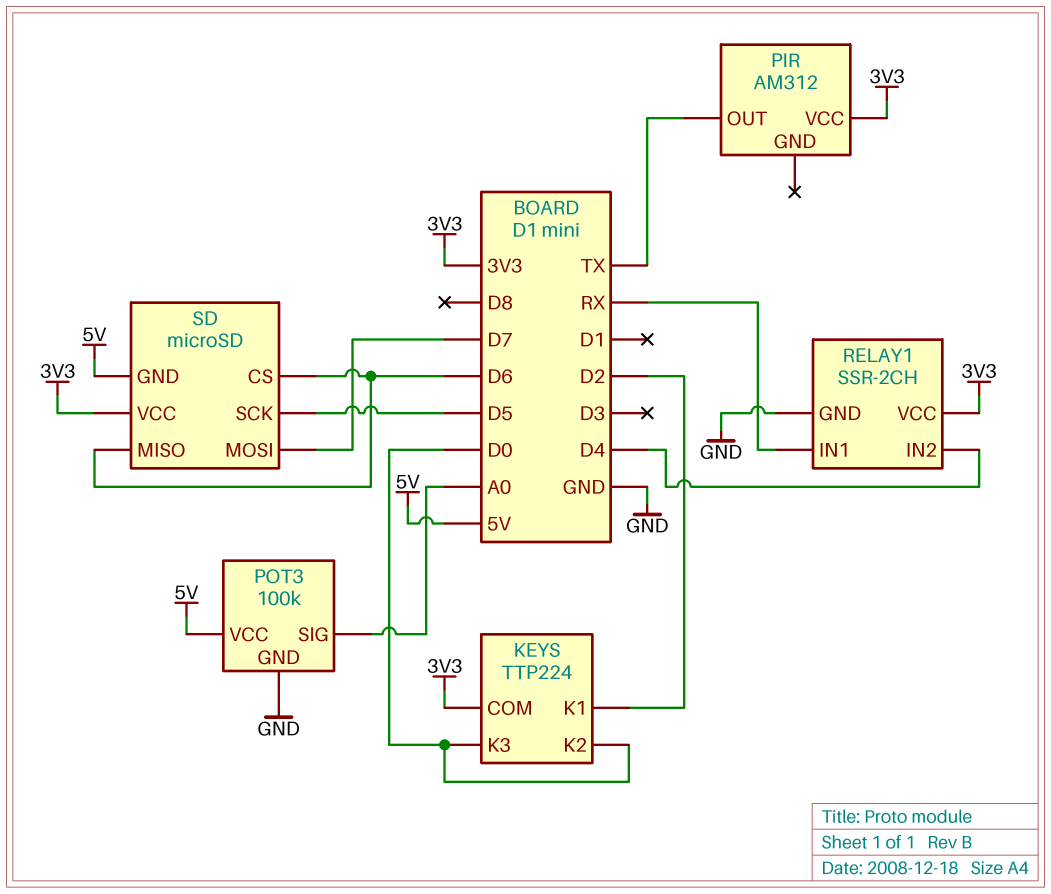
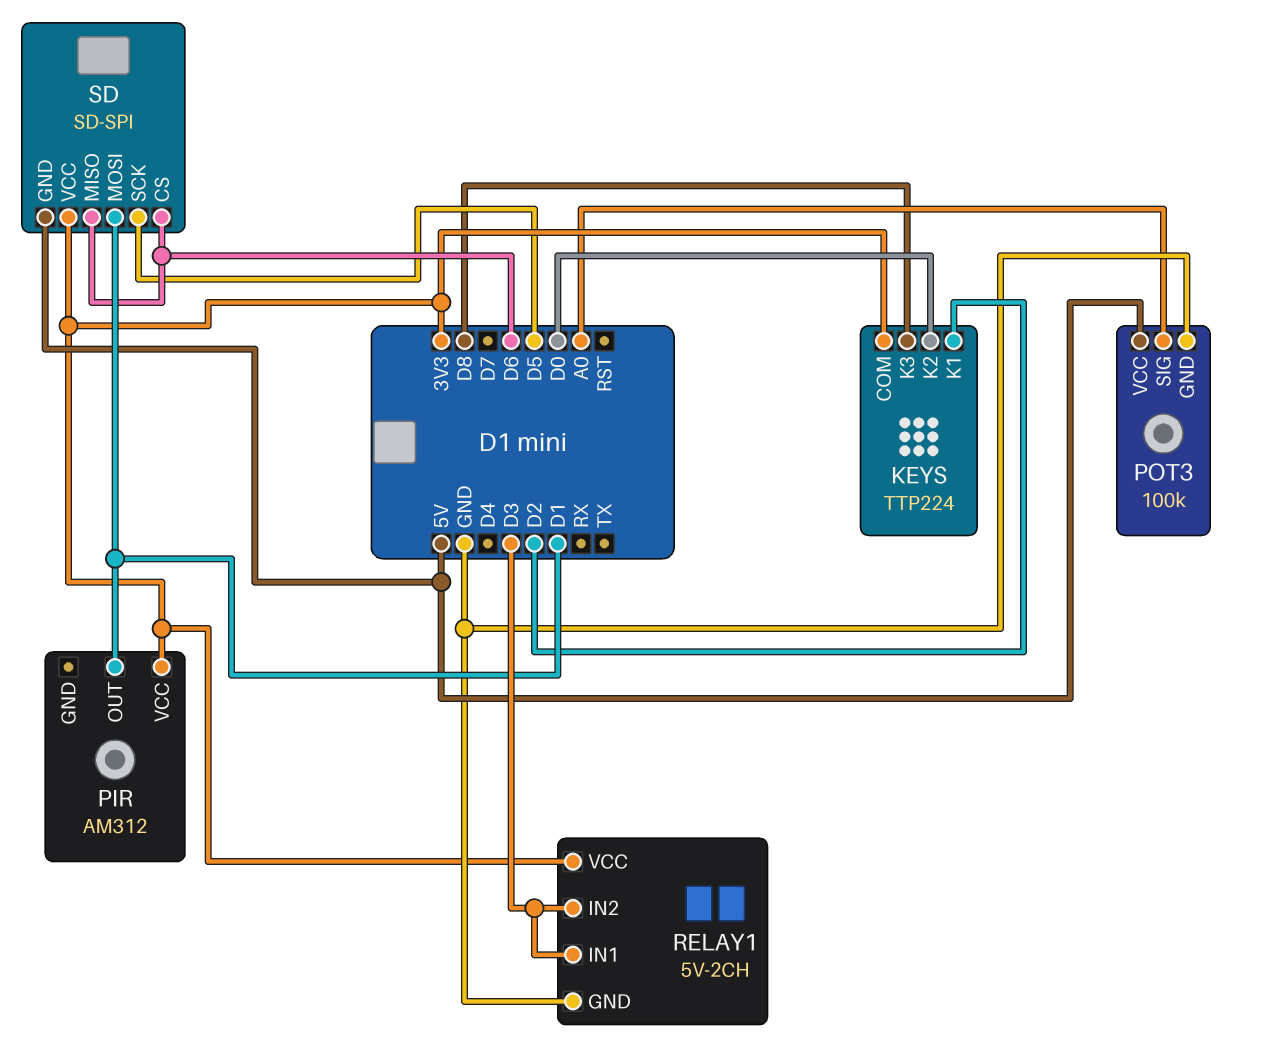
KEYS pin K3: D0 -> D8
PIR pin OUT: TX -> D1
RELAY1: SSR-2CH -> 5V-2CH
RELAY1 pin IN1: RX -> D3
RELAY1 pin IN2: D4 -> D3
SD: microSD -> SD-SPI
SD pin MOSI: D7 -> D1

